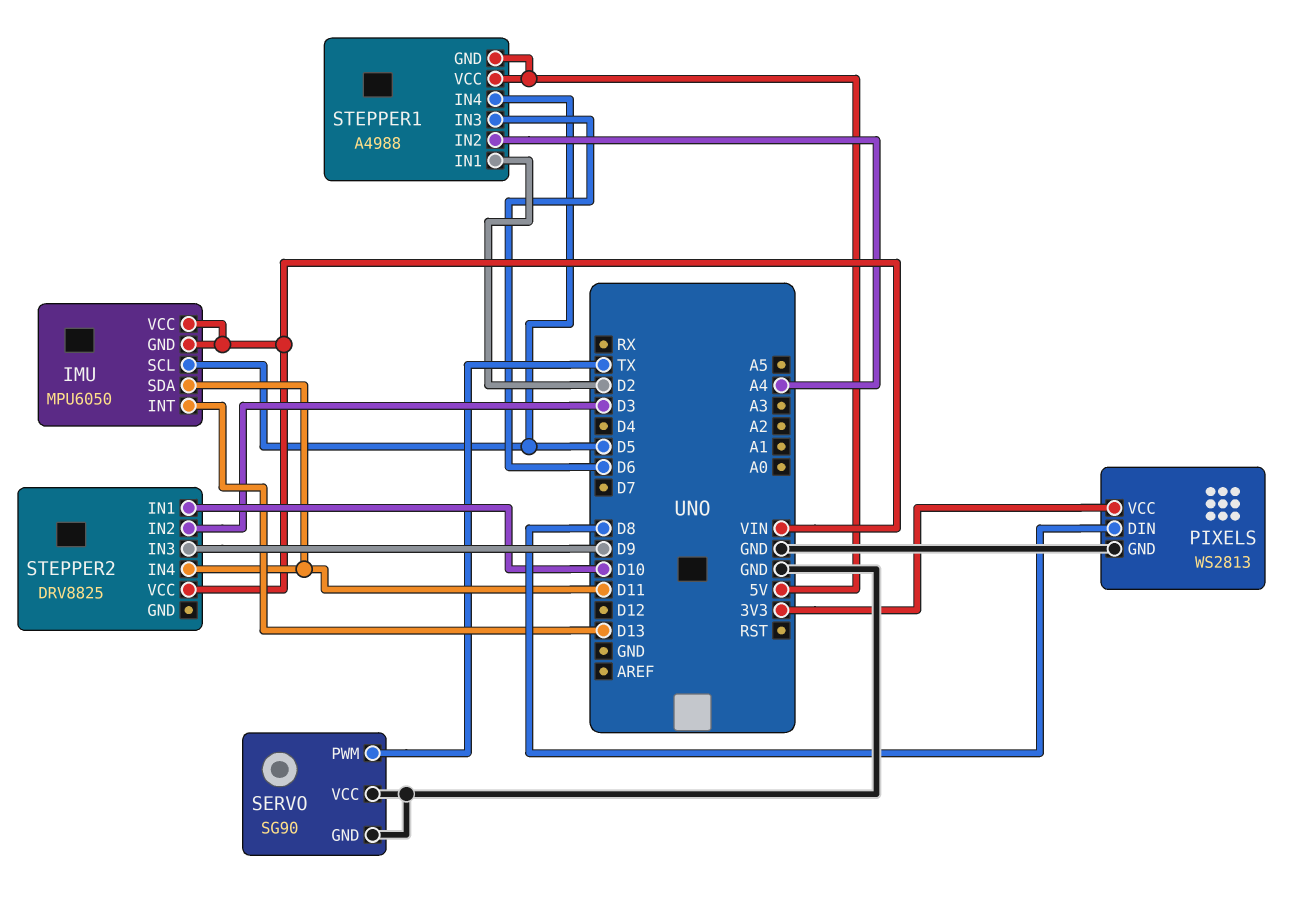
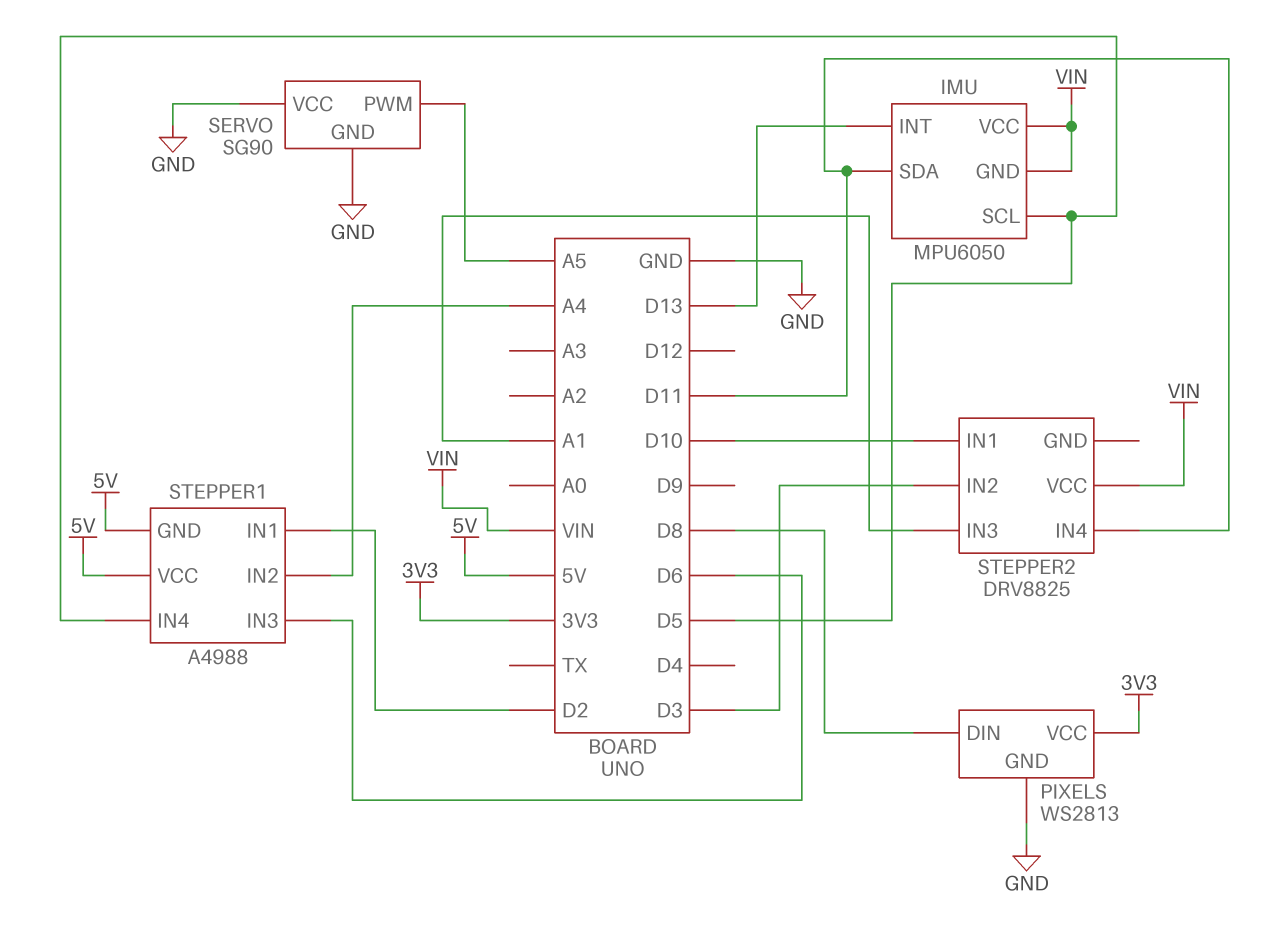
SERVO pin PWM: TX -> A5
STEPPER2 pin IN3: D9 -> A1

